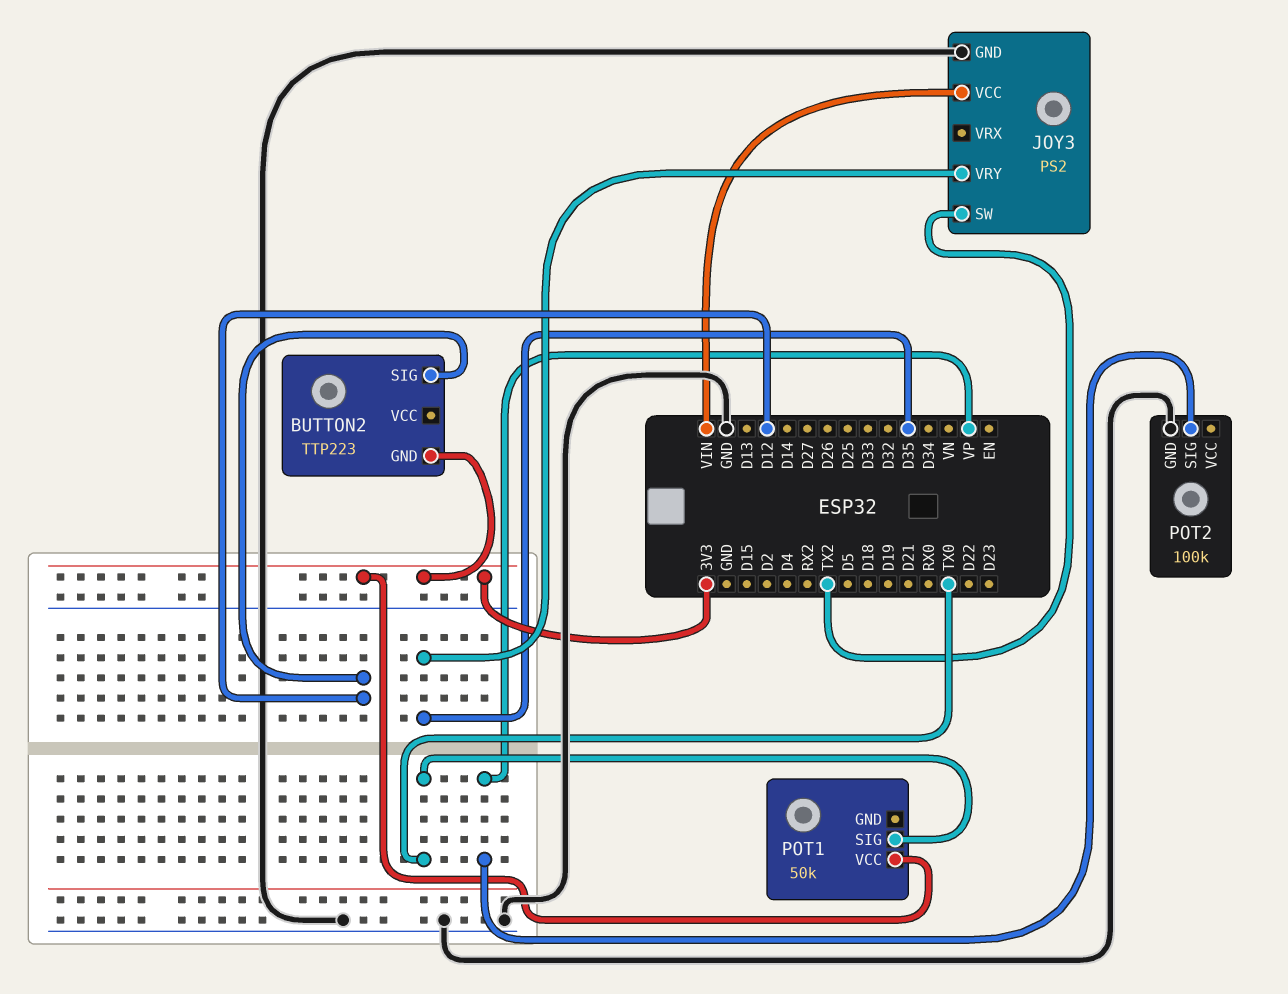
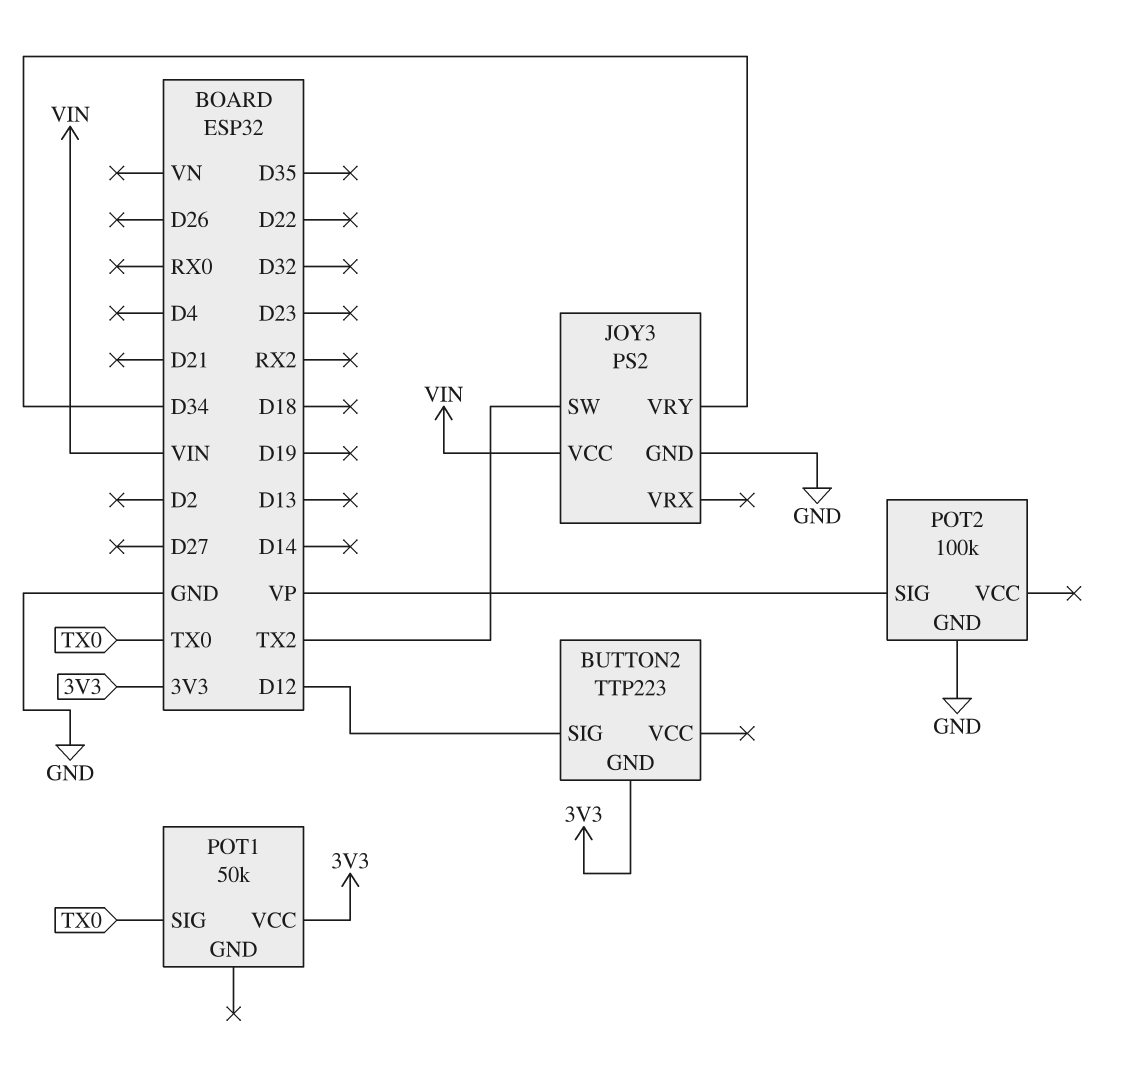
JOY3 pin VRY: D35 -> D34

